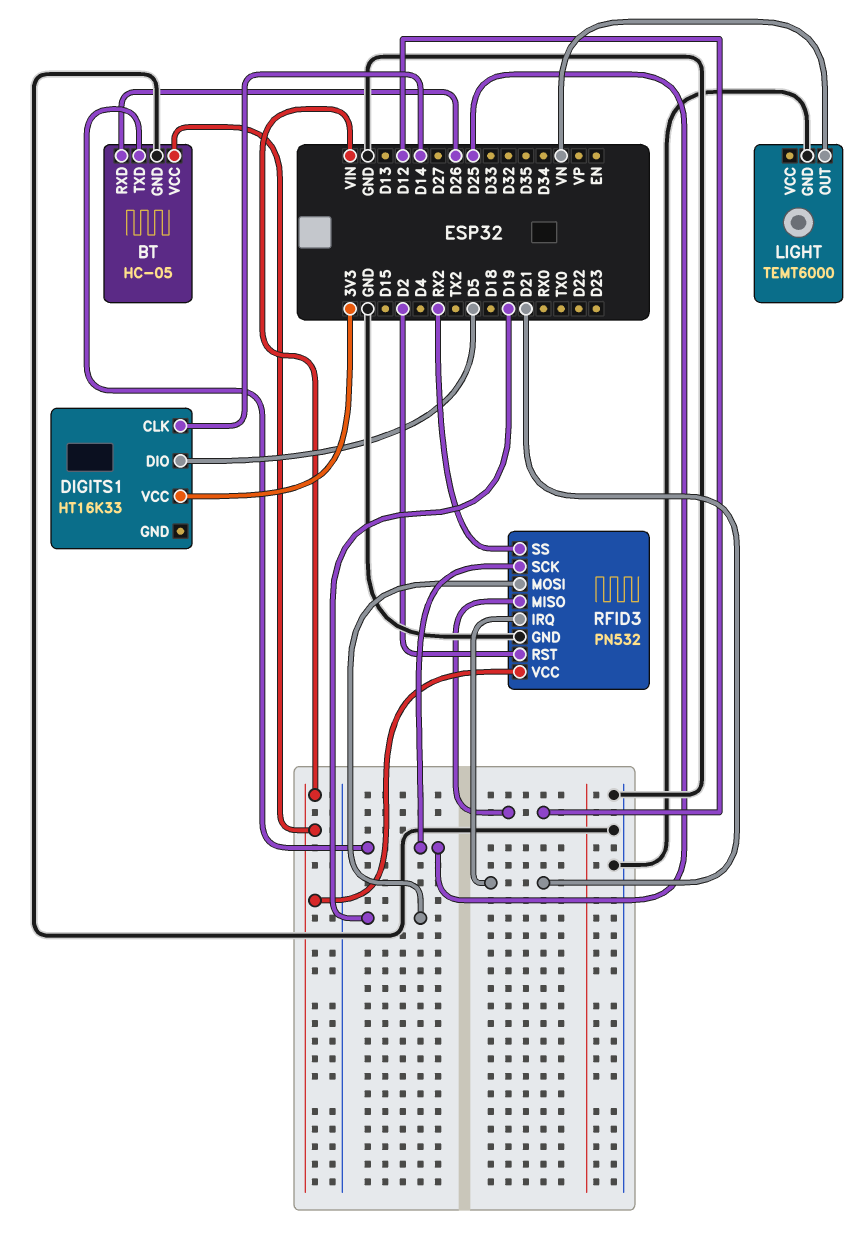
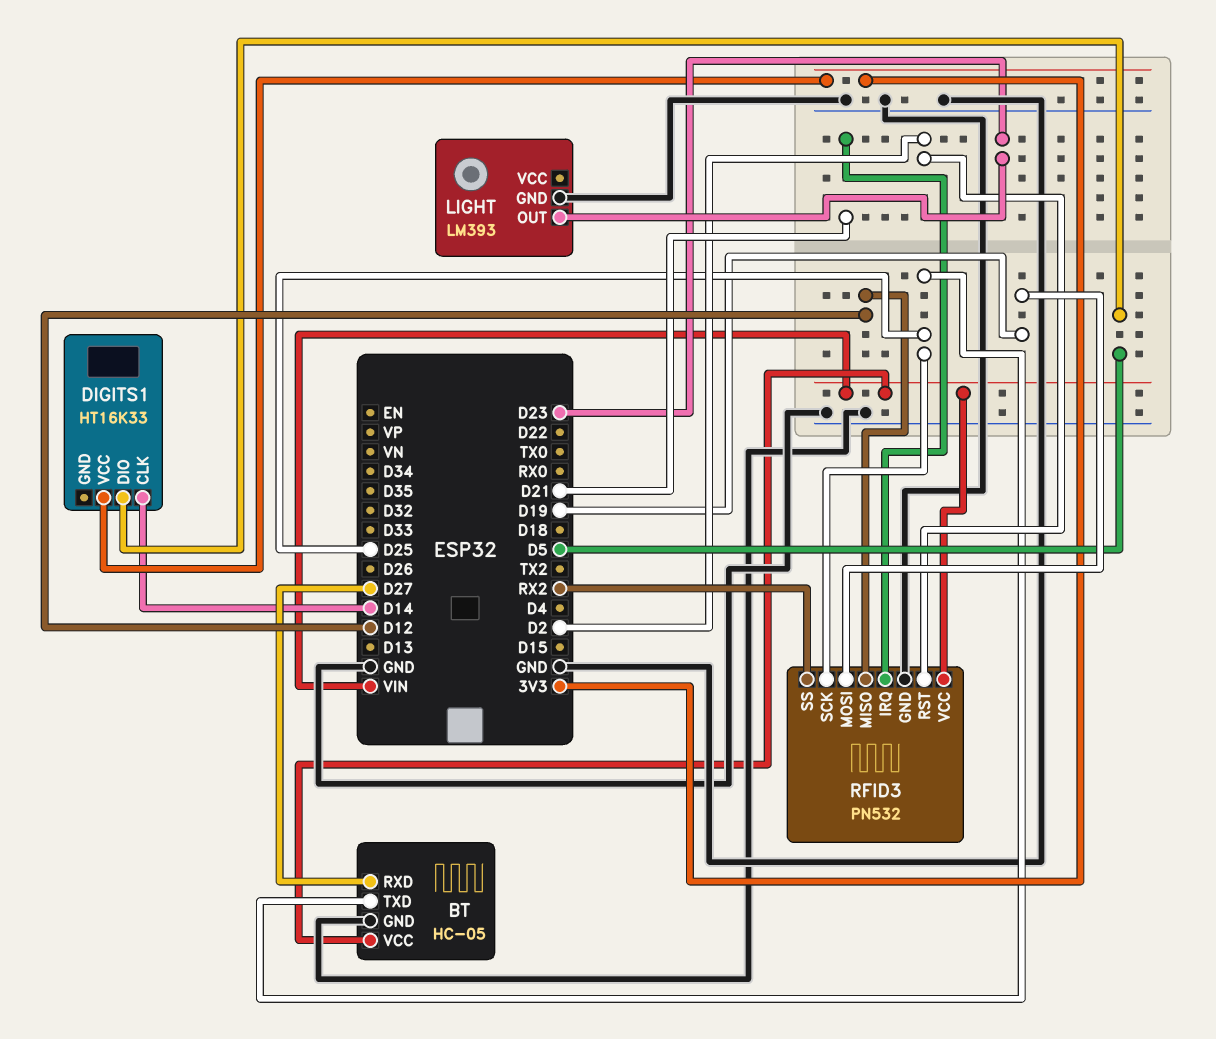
BT pin RXD: D26 -> D27
LIGHT: TEMT6000 -> LM393
LIGHT pin OUT: VN -> D23

